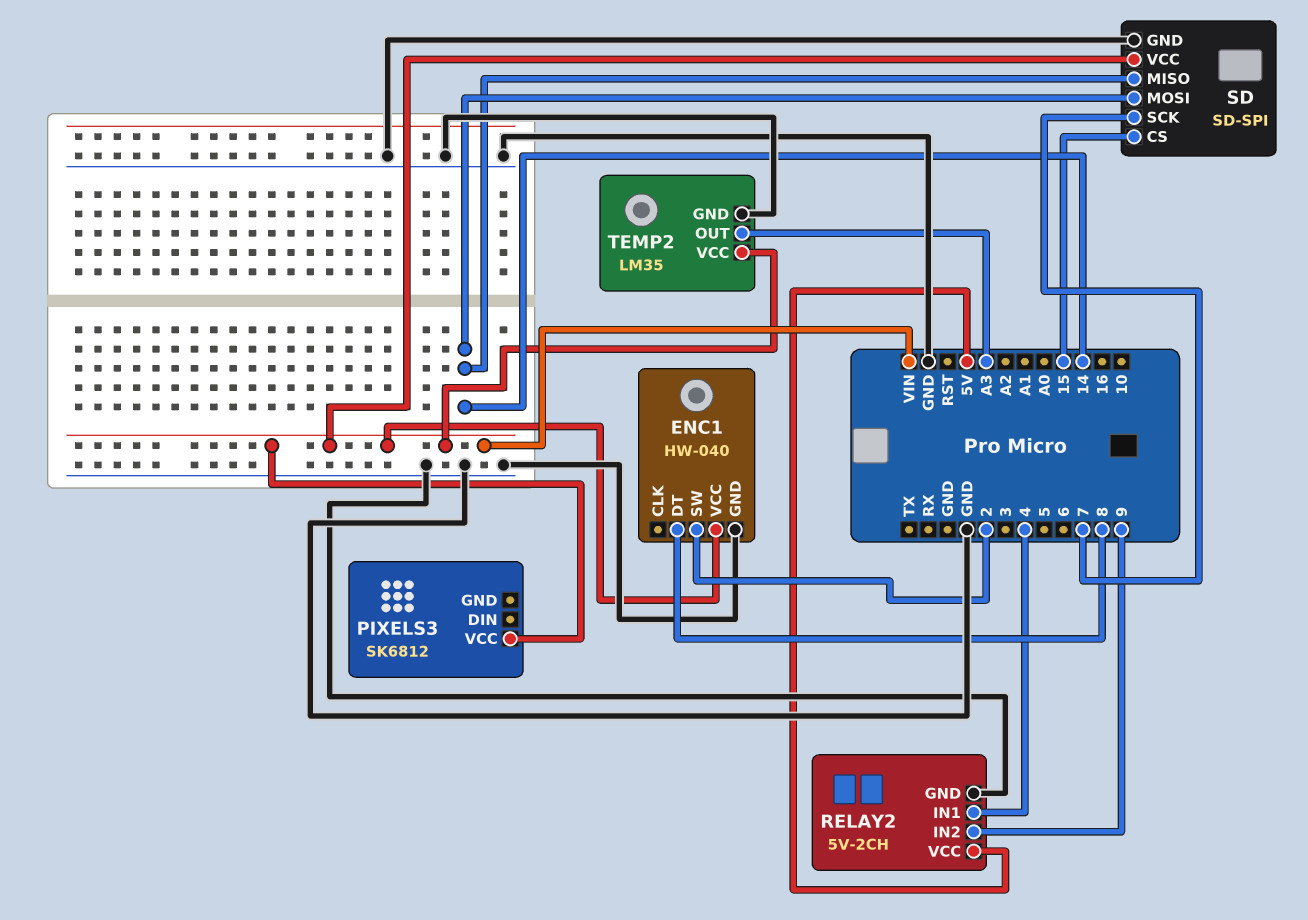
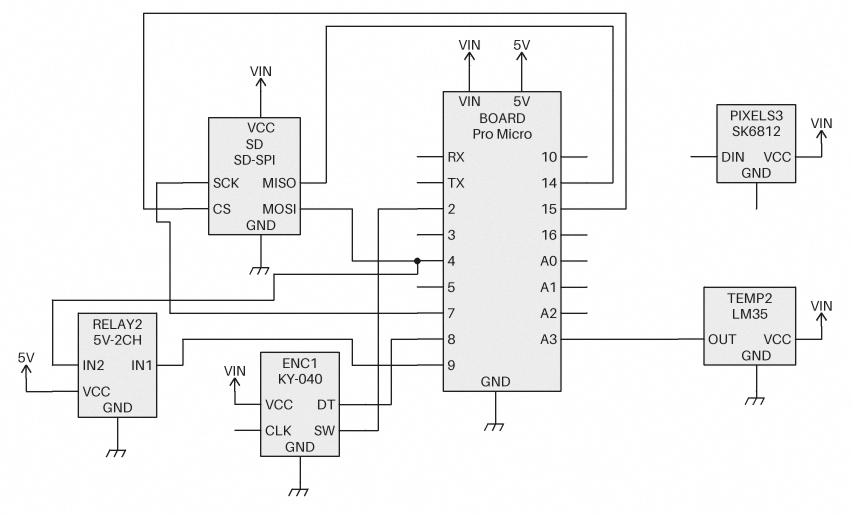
ENC1: HW-040 -> KY-040
RELAY2 pin IN1: 4 -> 9
RELAY2 pin IN2: 9 -> 4
SD pin MOSI: 14 -> 4

